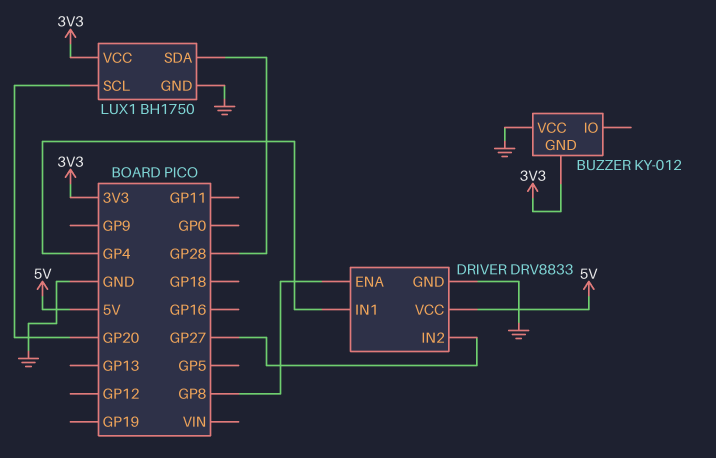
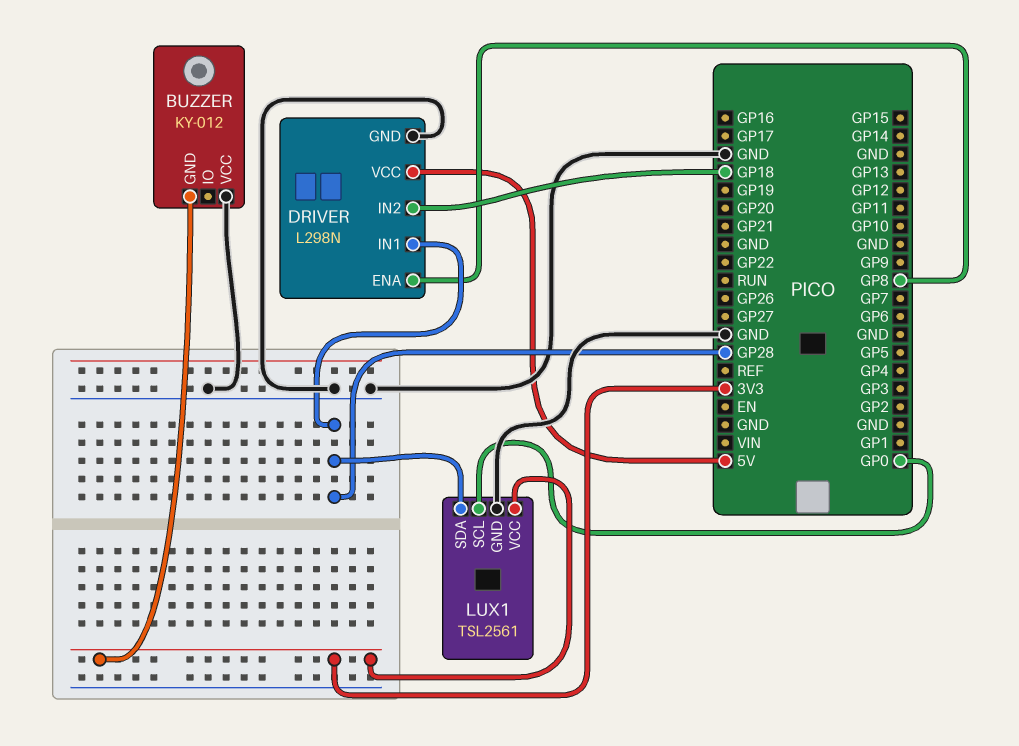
DRIVER: DRV8833 -> L298N
DRIVER pin IN1: GP4 -> GP28
DRIVER pin IN2: GP27 -> GP18
LUX1: BH1750 -> TSL2561
LUX1 pin SCL: GP20 -> GP0

